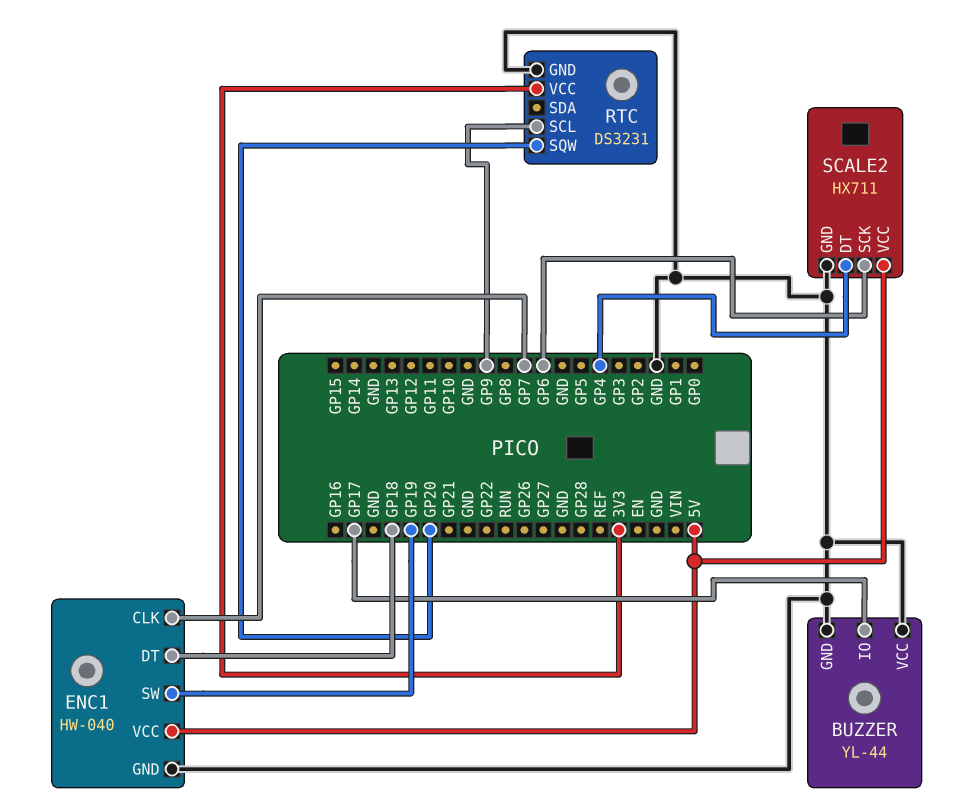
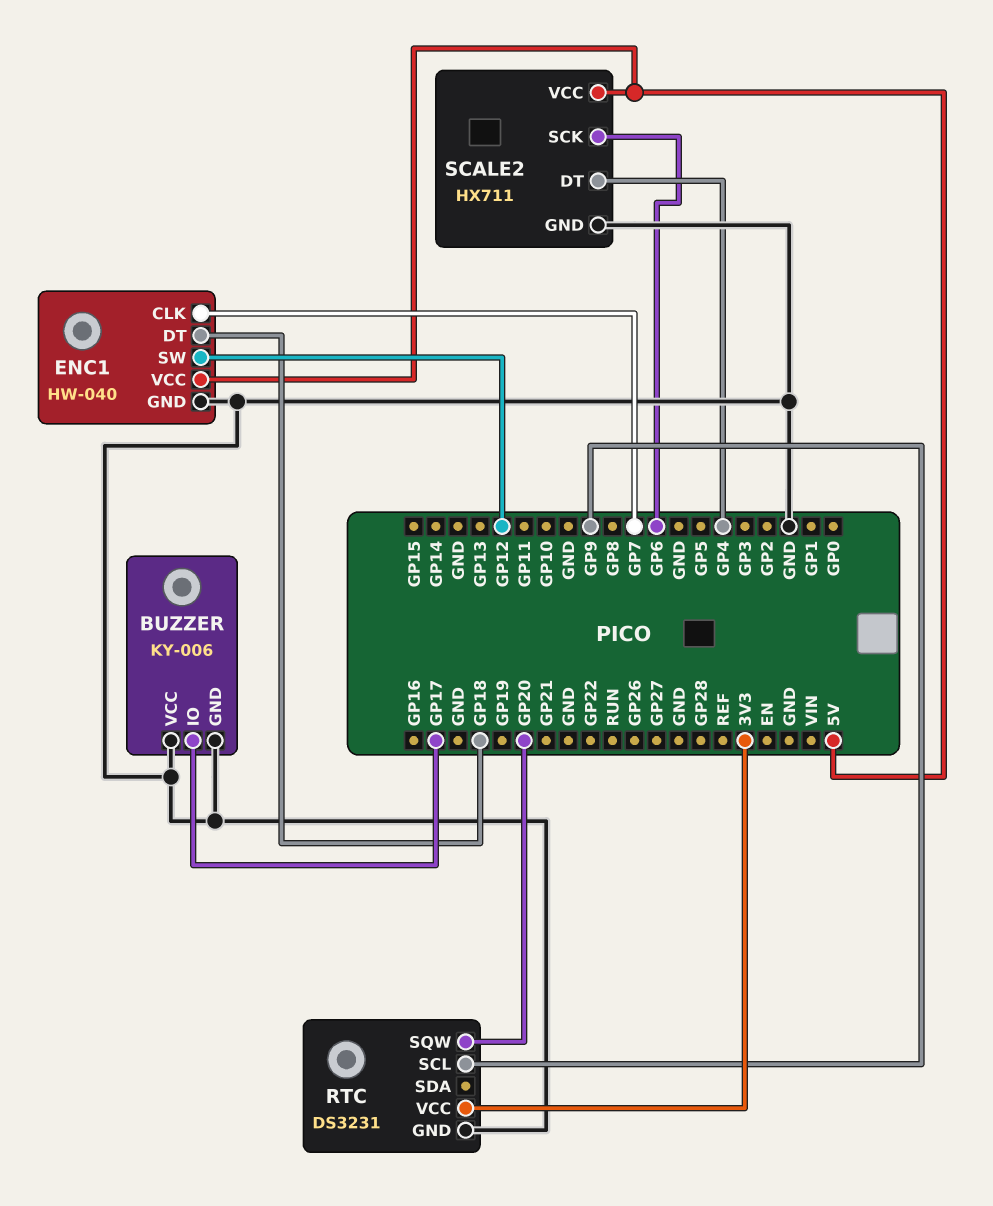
BUZZER: YL-44 -> KY-006
ENC1 pin SW: GP19 -> GP12

